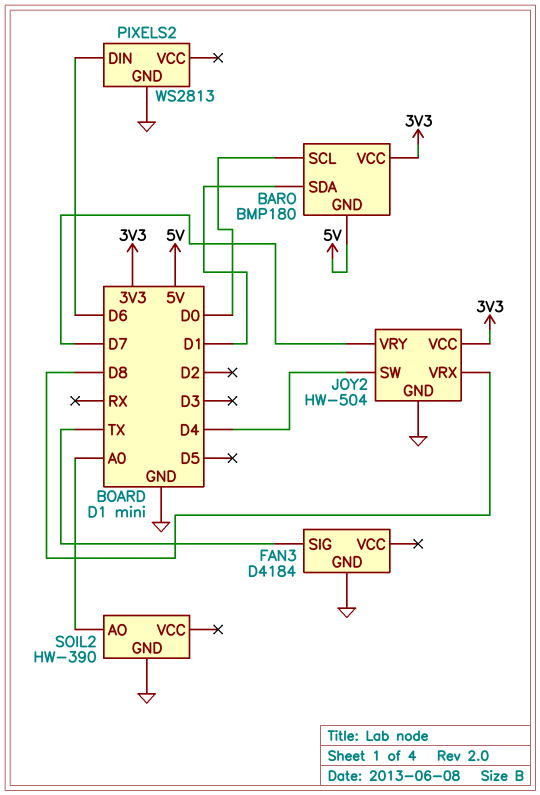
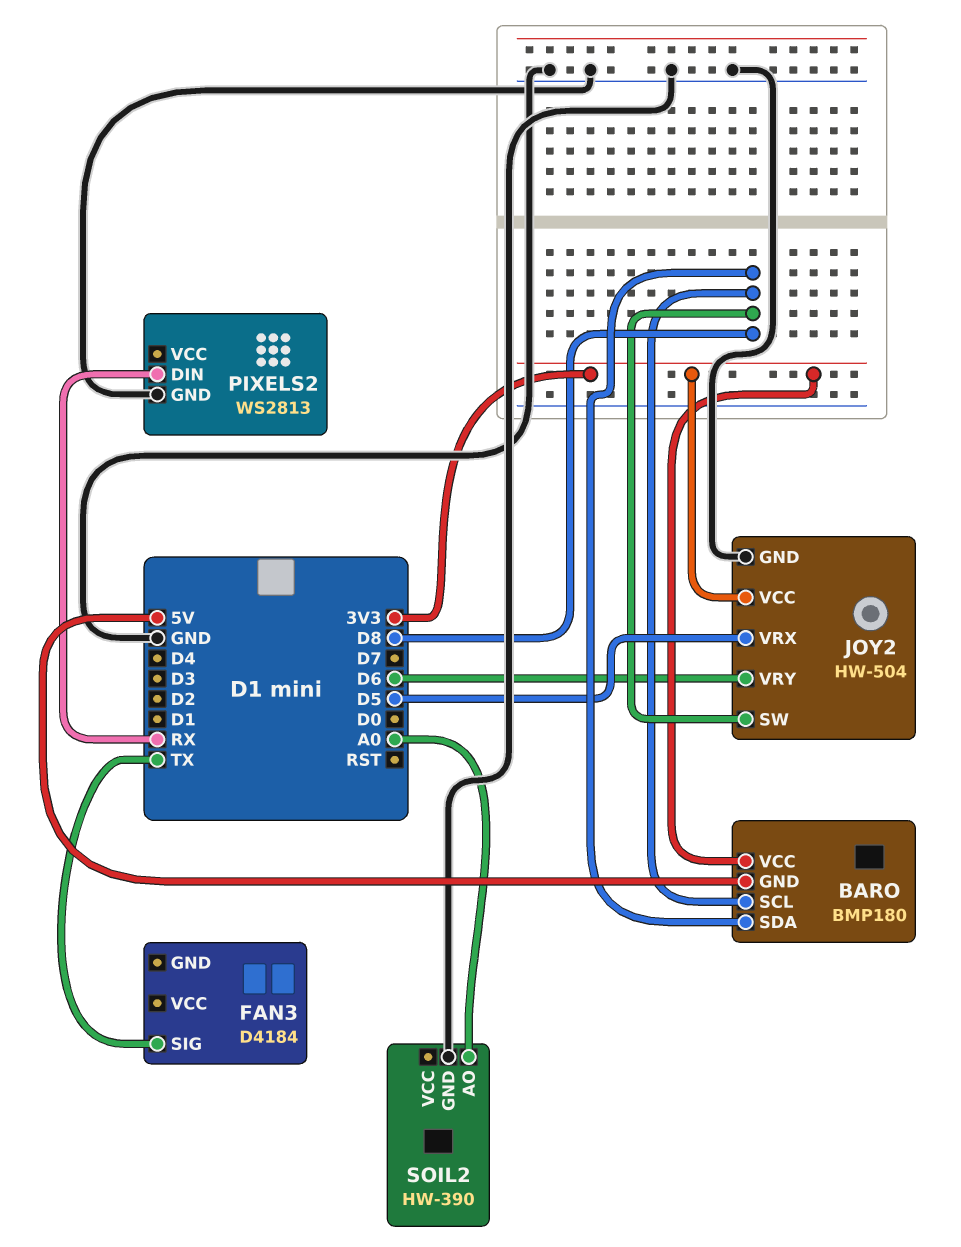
BARO pin SCL: D0 -> D8
BARO pin SDA: D1 -> D8
FAN3 pin GND: GND -> none
JOY2 pin SW: D4 -> D8
JOY2 pin VRX: D8 -> D5
JOY2 pin VRY: D7 -> D6
PIXELS2 pin DIN: D6 -> RX

